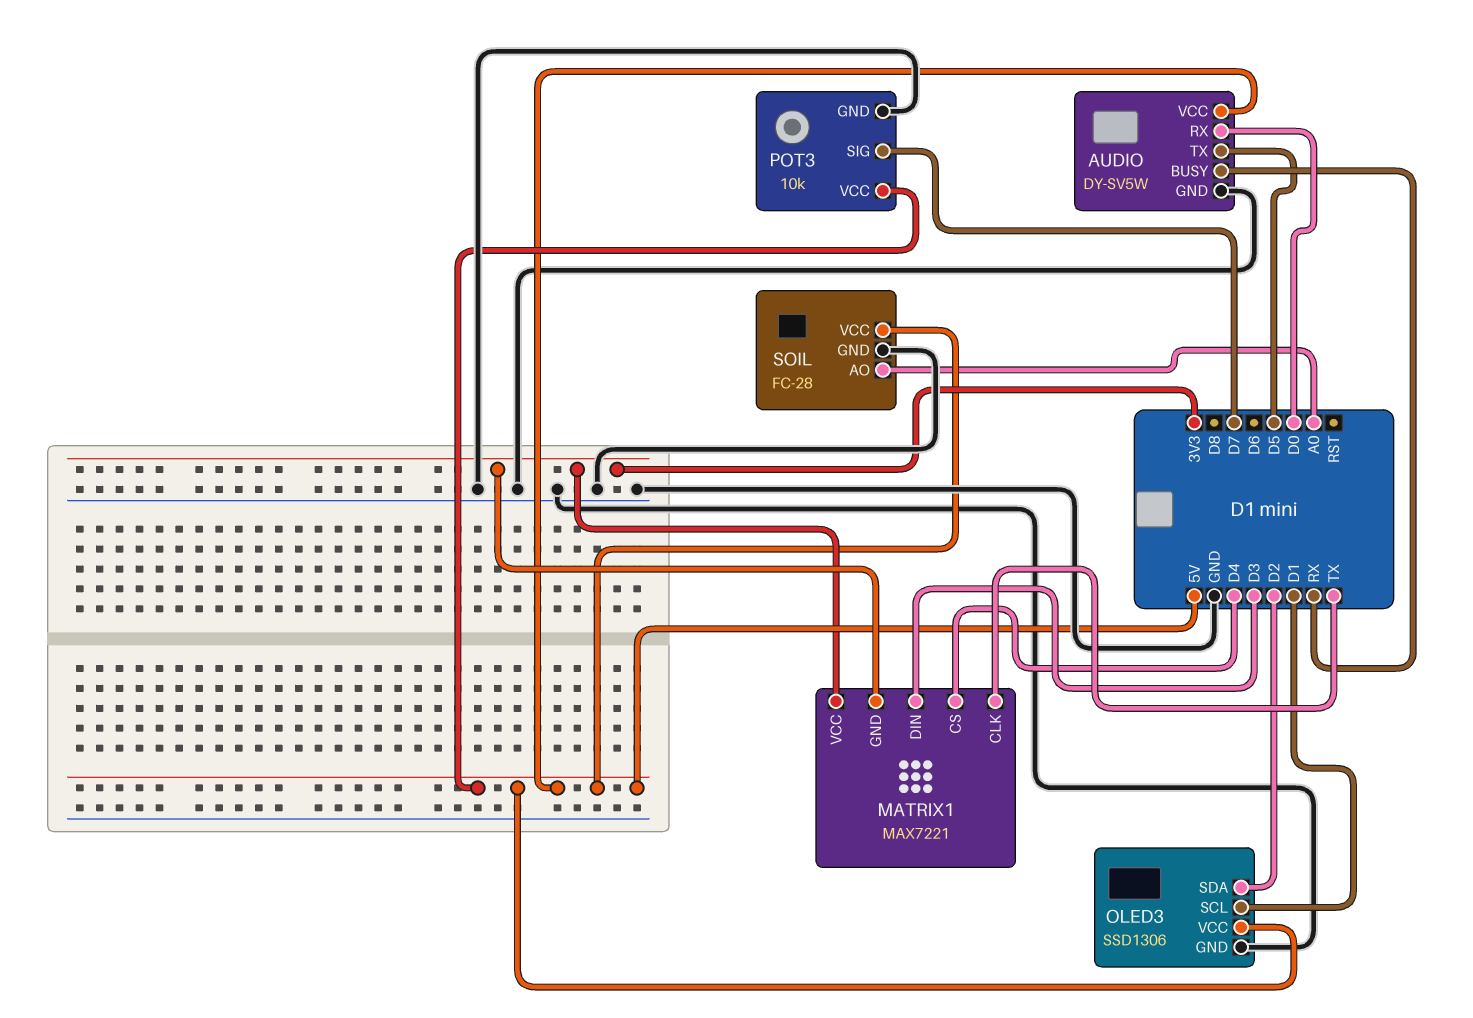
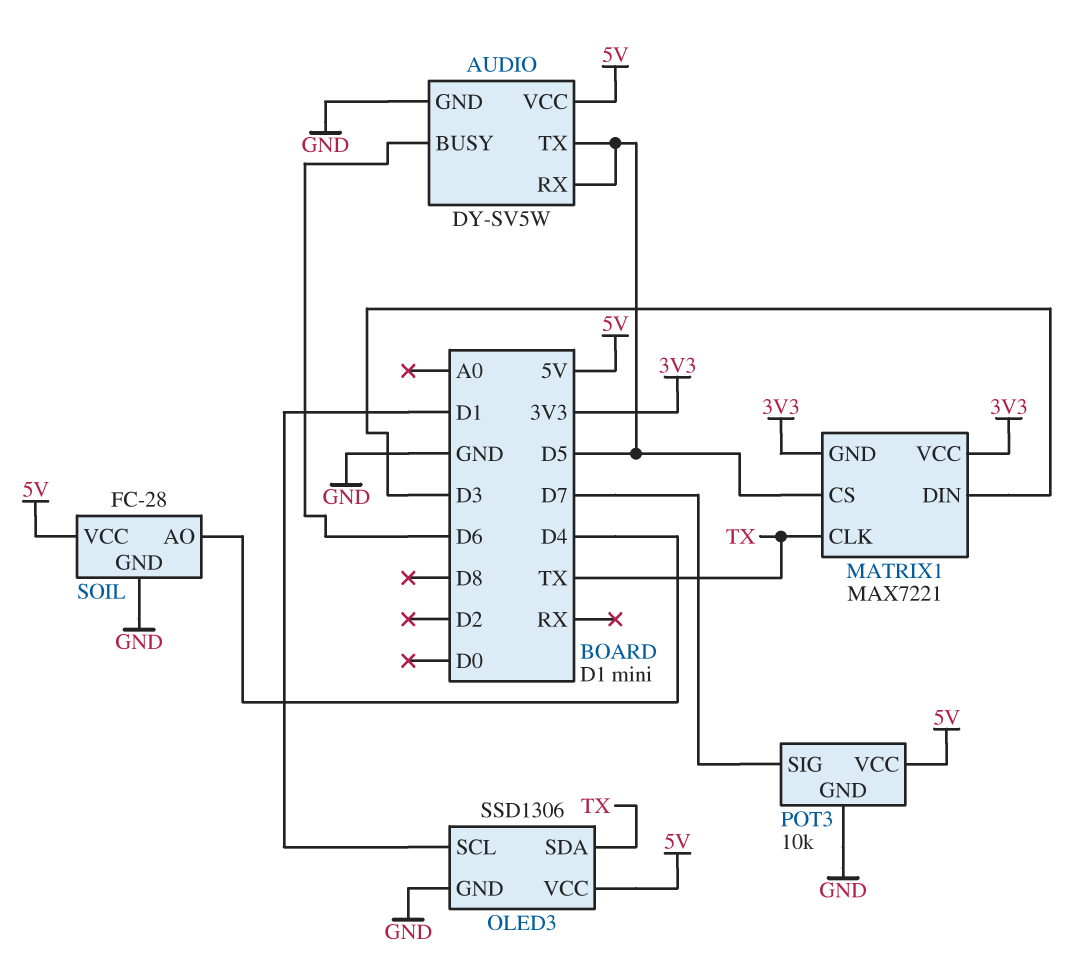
AUDIO pin BUSY: RX -> D6
AUDIO pin RX: D0 -> D5
MATRIX1 pin CS: D4 -> D5
OLED3 pin SDA: D2 -> TX
SOIL pin AO: A0 -> D4

